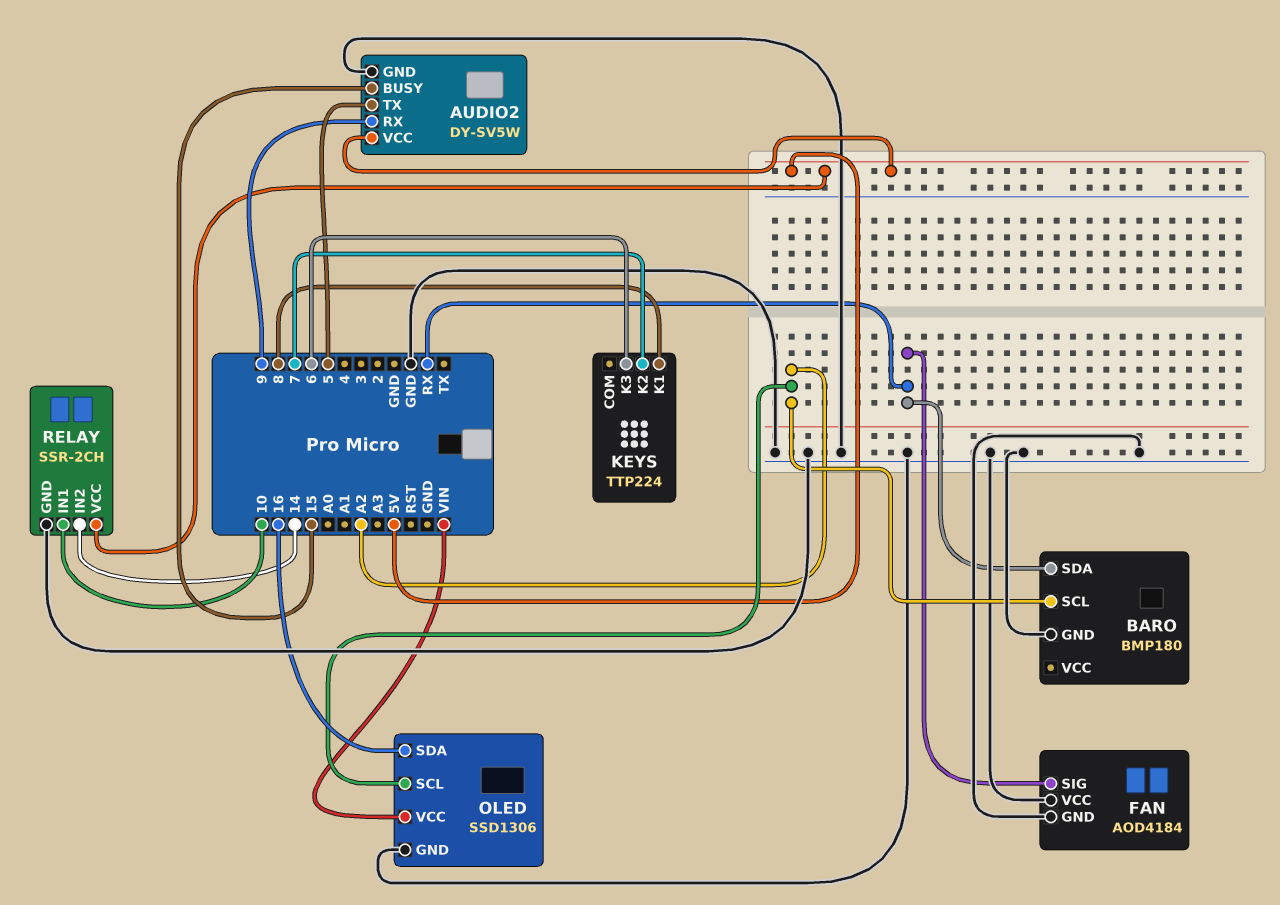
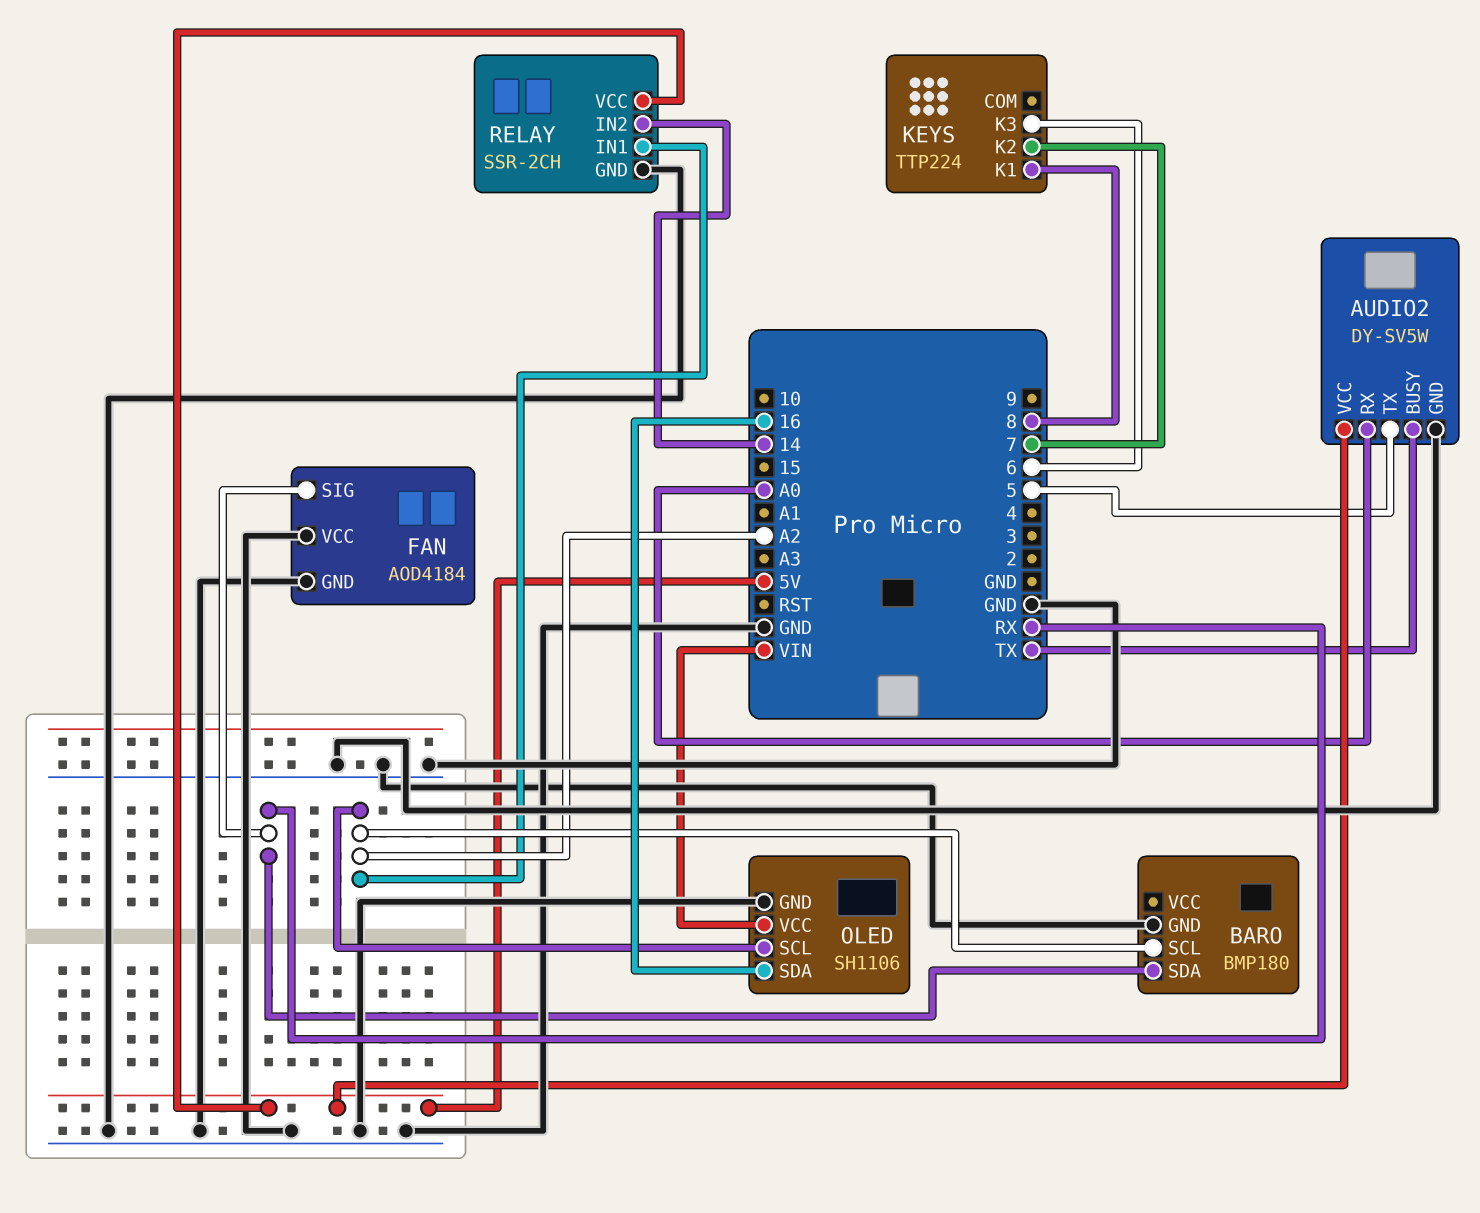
AUDIO2 pin BUSY: 15 -> TX
AUDIO2 pin RX: 9 -> A0
OLED: SSD1306 -> SH1106
RELAY pin IN1: 10 -> A2

